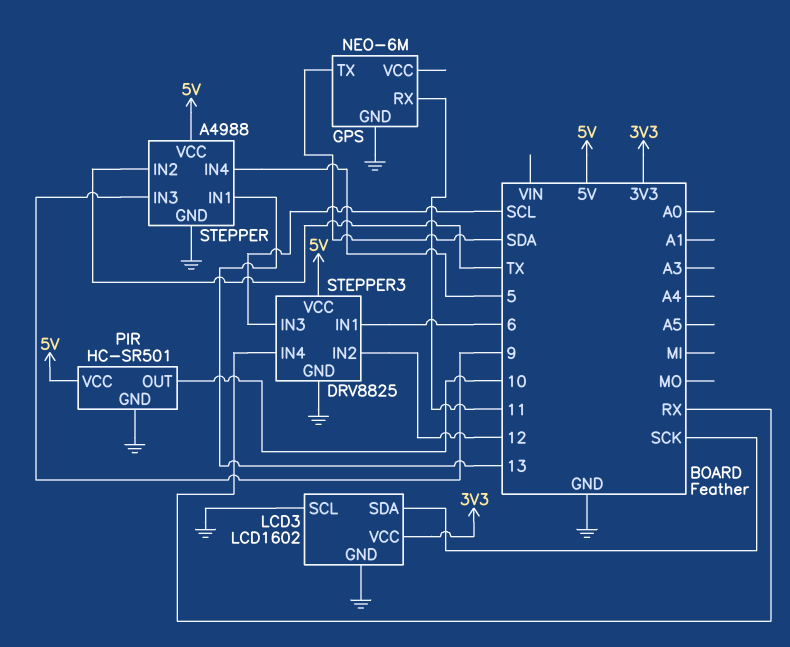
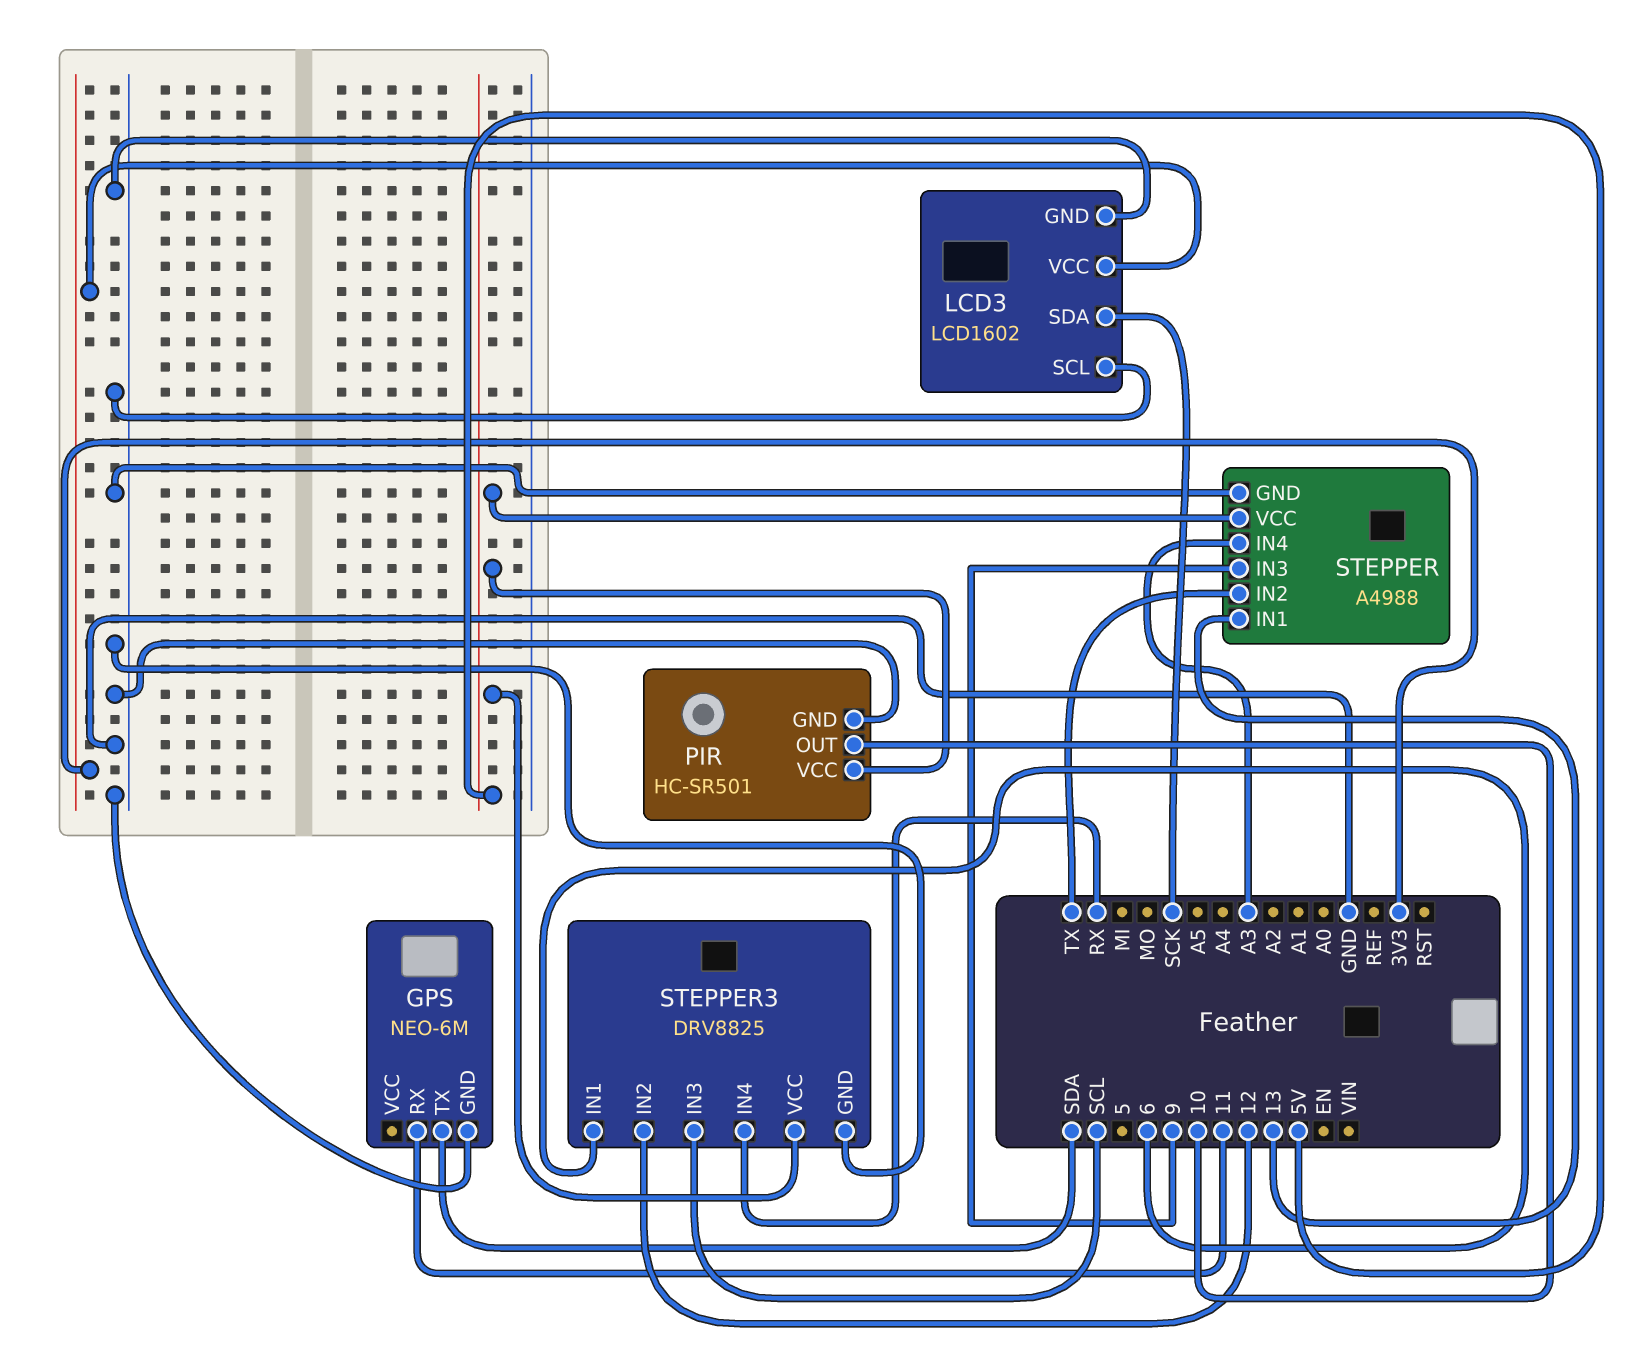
STEPPER pin IN4: 5 -> A3

